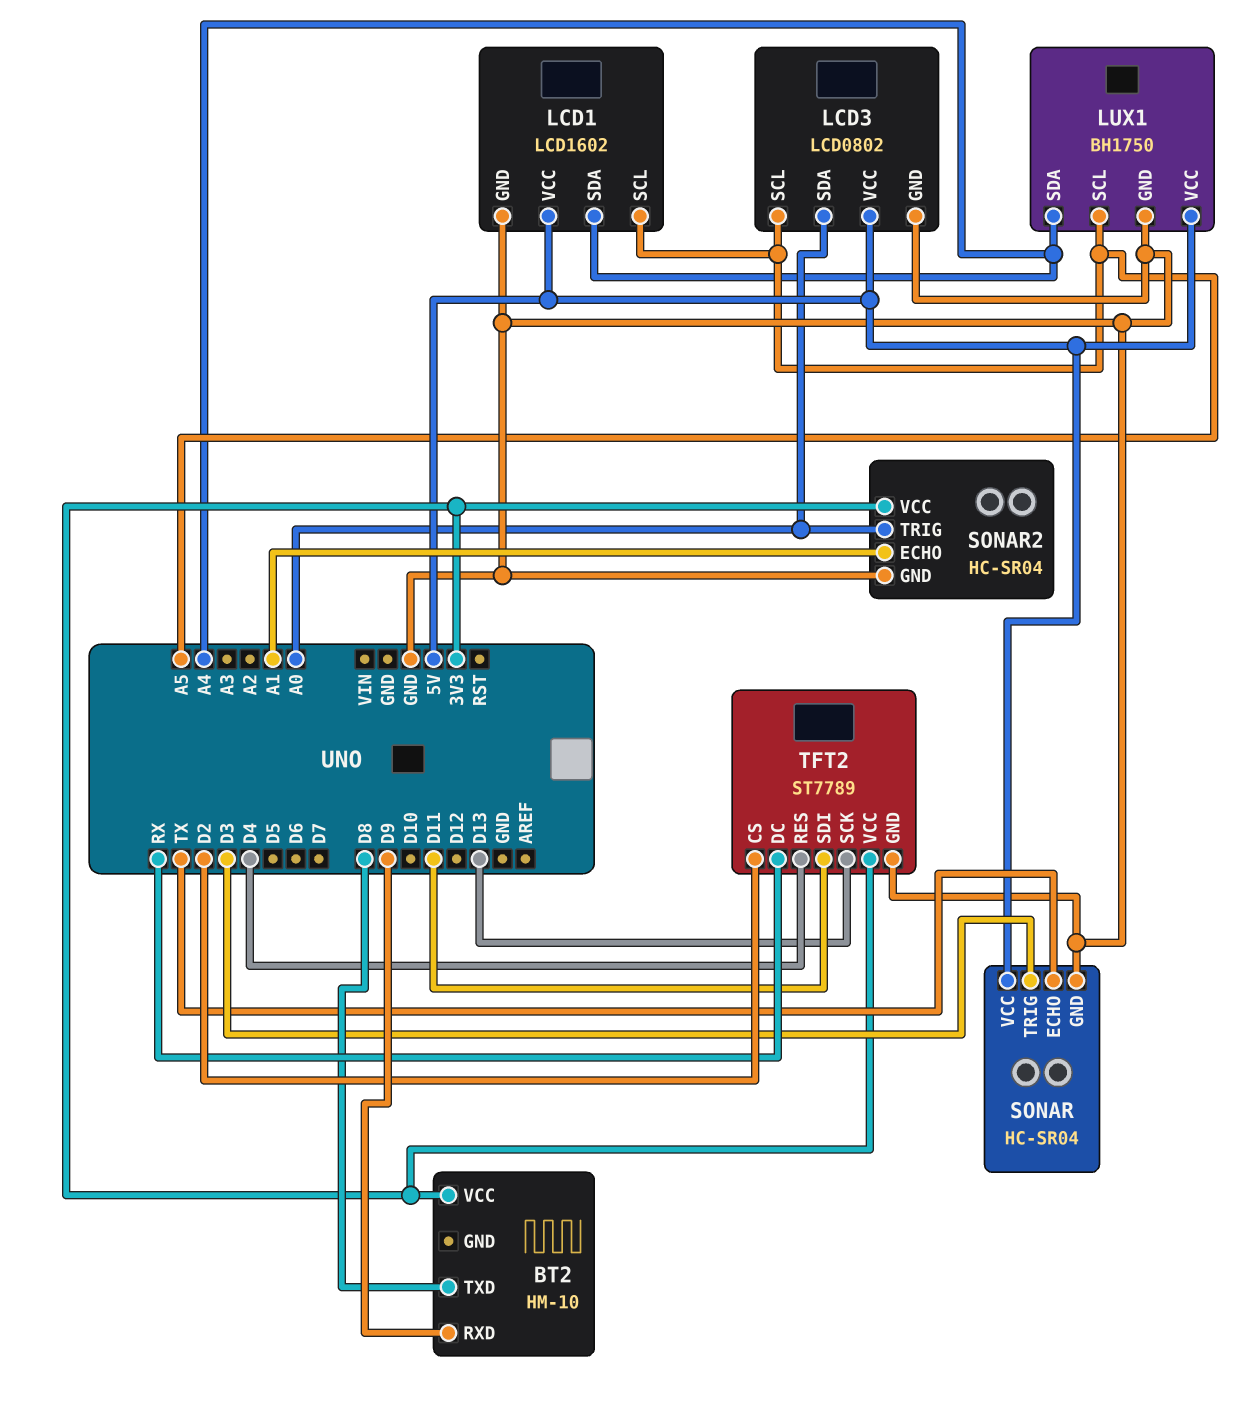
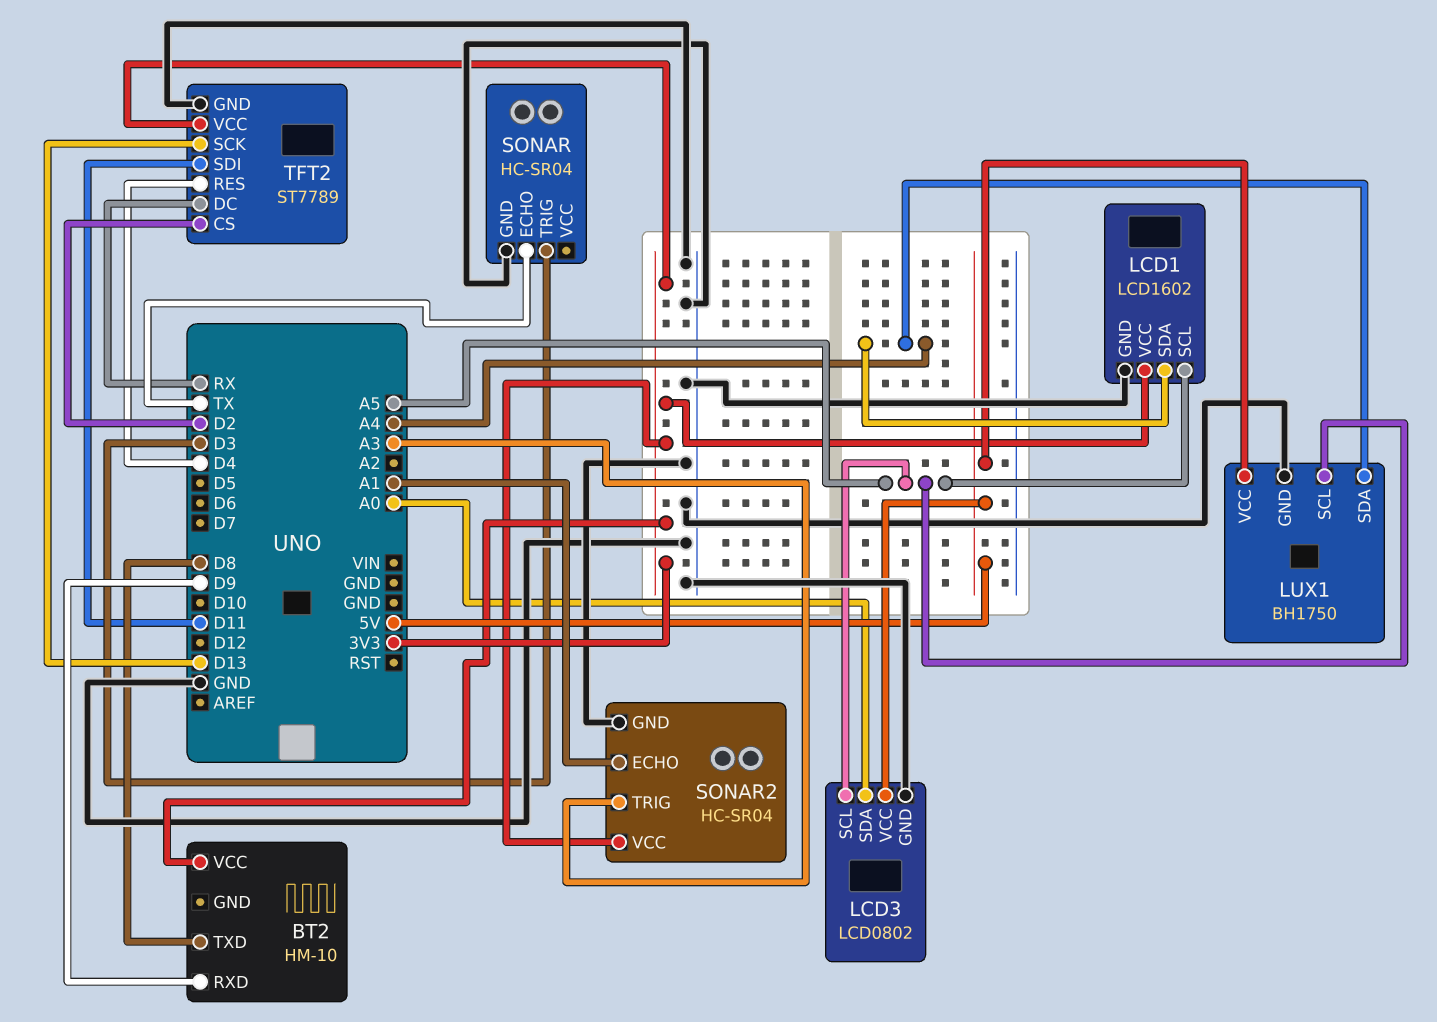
LCD1 pin VCC: 5V -> 3V3
SONAR pin VCC: 5V -> none
SONAR2 pin TRIG: A0 -> A3

